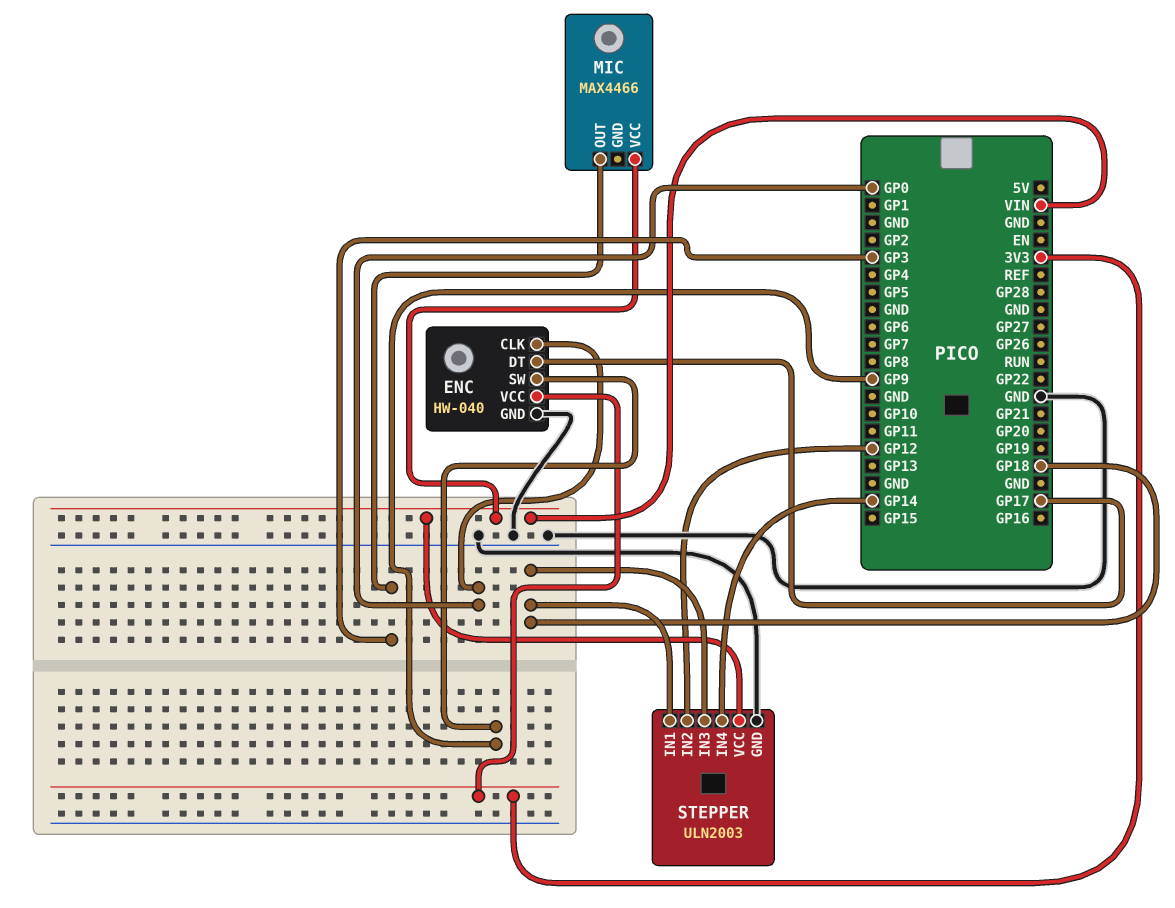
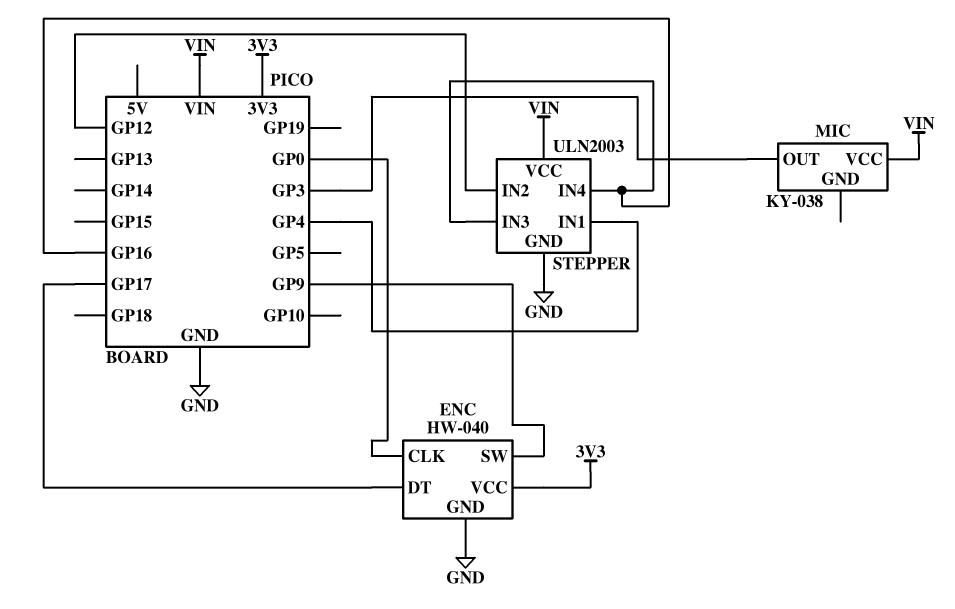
MIC: MAX4466 -> KY-038
STEPPER pin IN1: GP18 -> GP4
STEPPER pin IN3: GP18 -> GP16
STEPPER pin IN4: GP14 -> GP16

